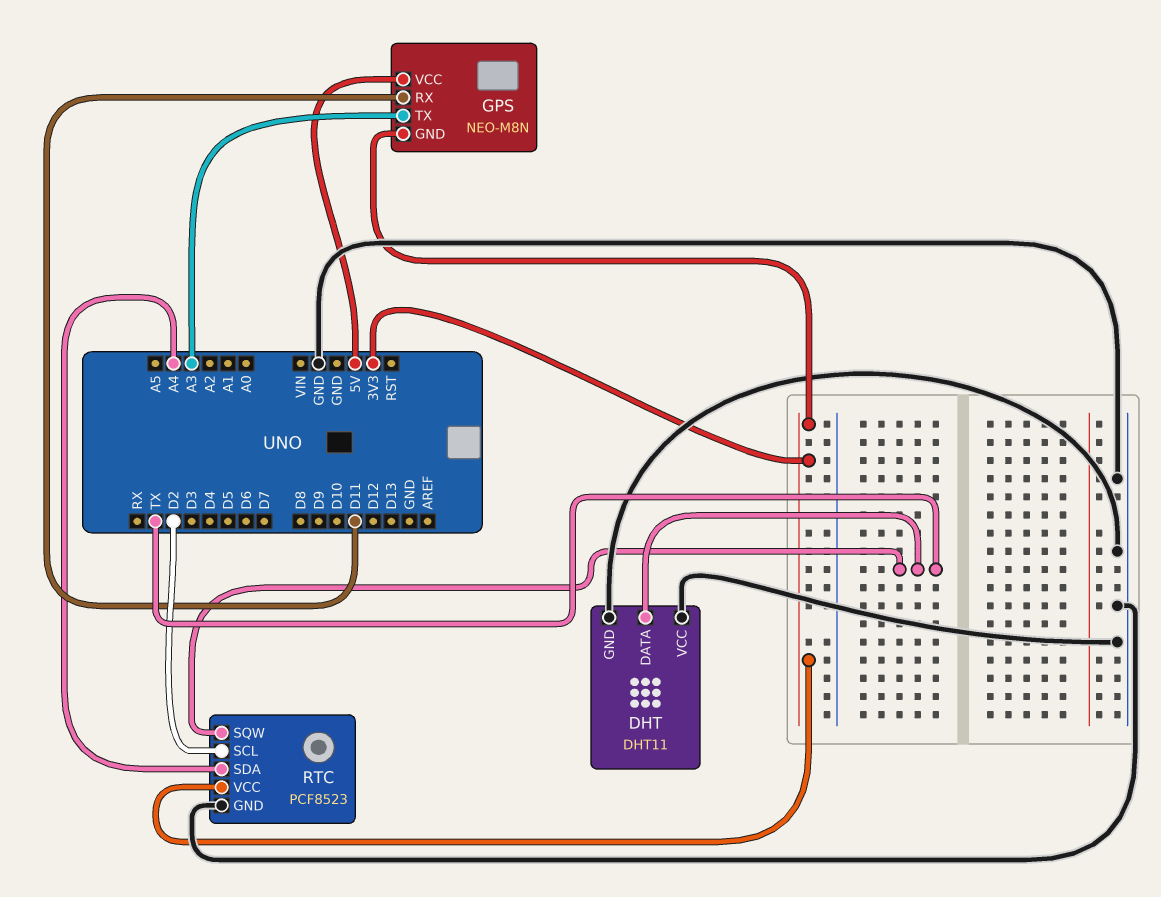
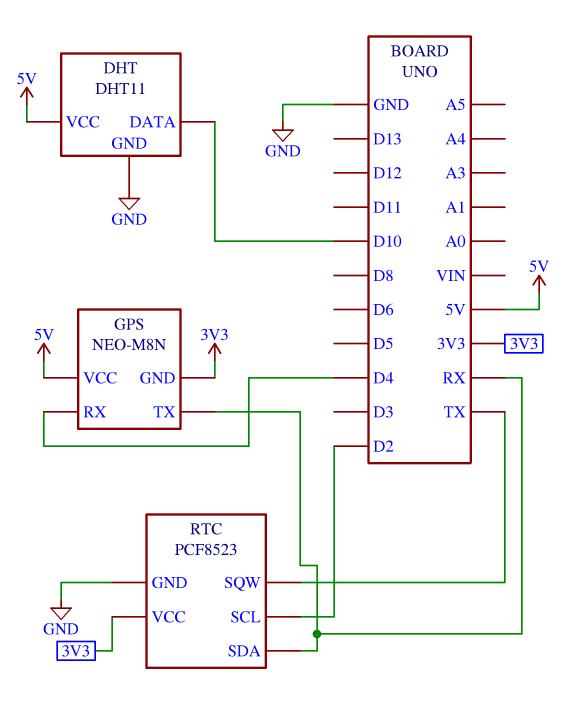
DHT pin DATA: TX -> D10
DHT pin VCC: GND -> 5V
GPS pin RX: D11 -> D4
GPS pin TX: A3 -> RX
RTC pin SDA: A4 -> RX

